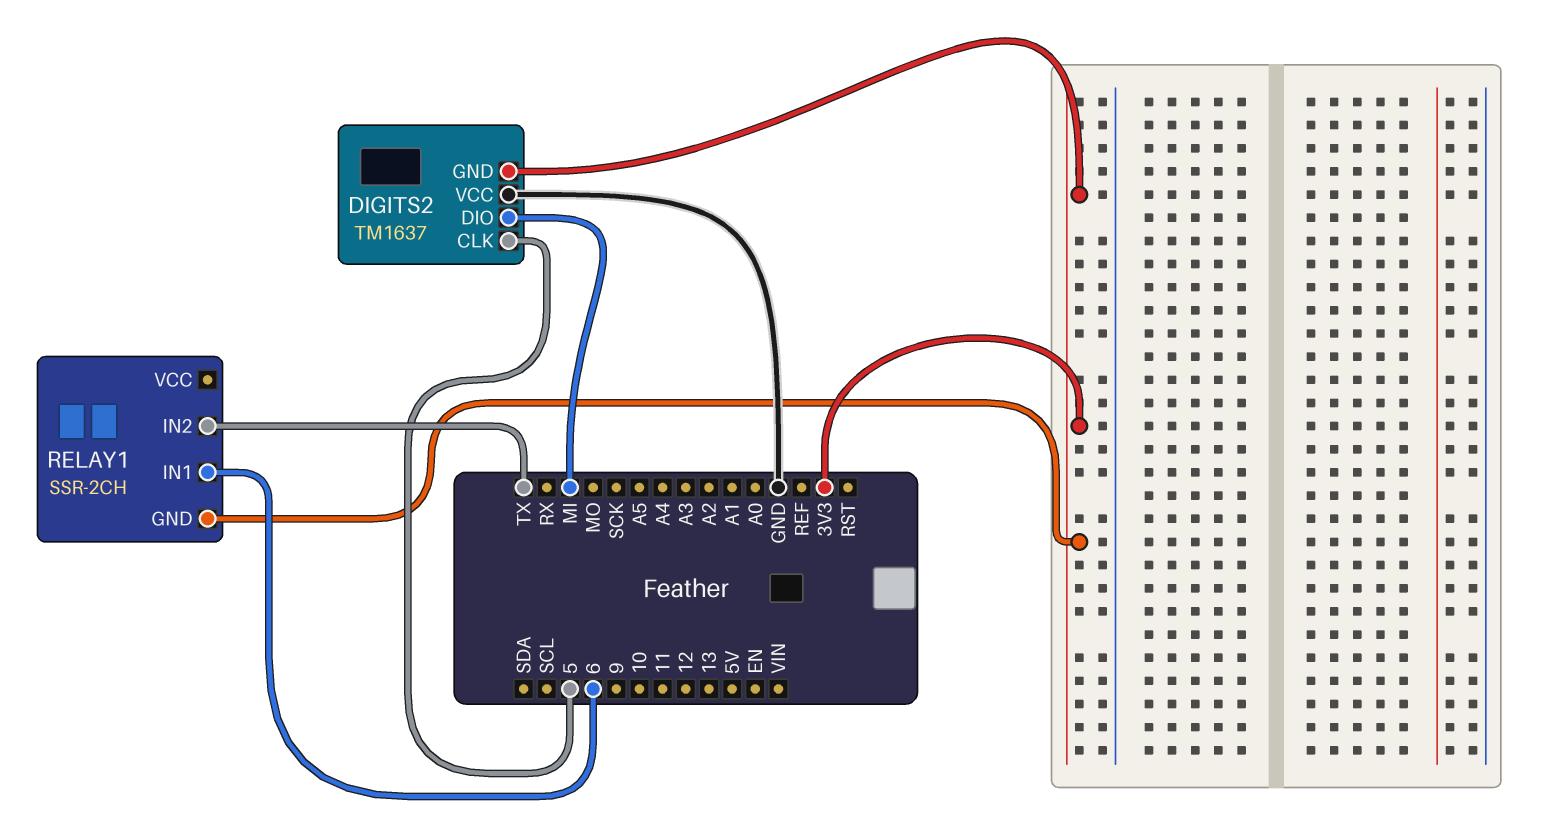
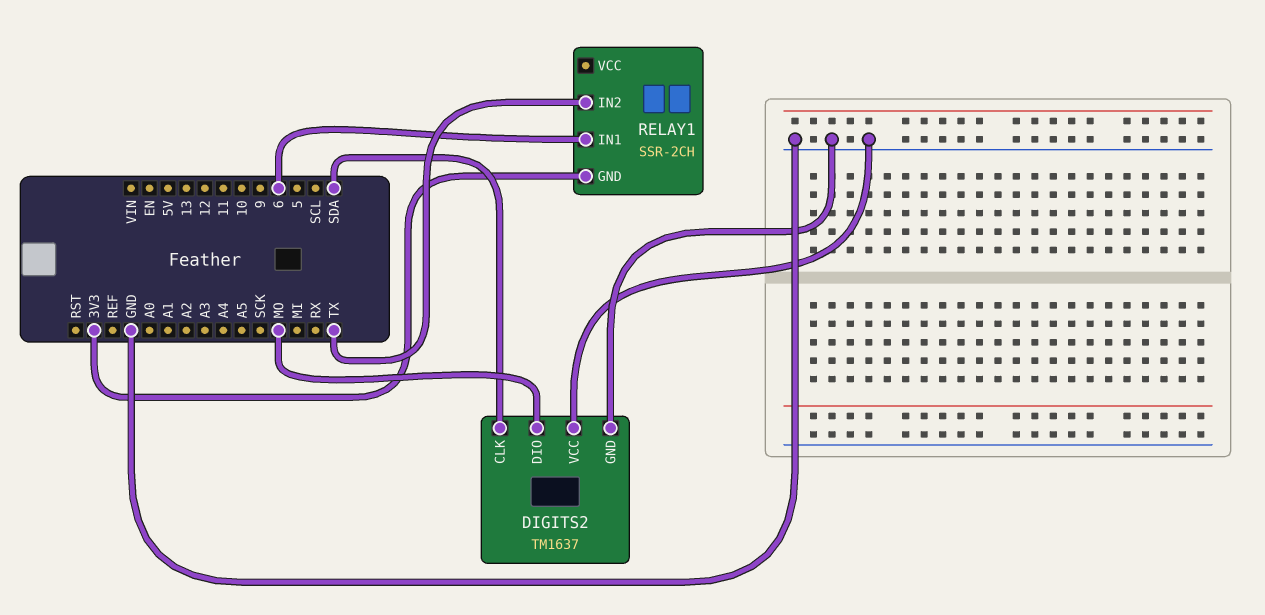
DIGITS2 pin CLK: 5 -> SDA
DIGITS2 pin DIO: MI -> MO
DIGITS2 pin GND: 3V3 -> GND

